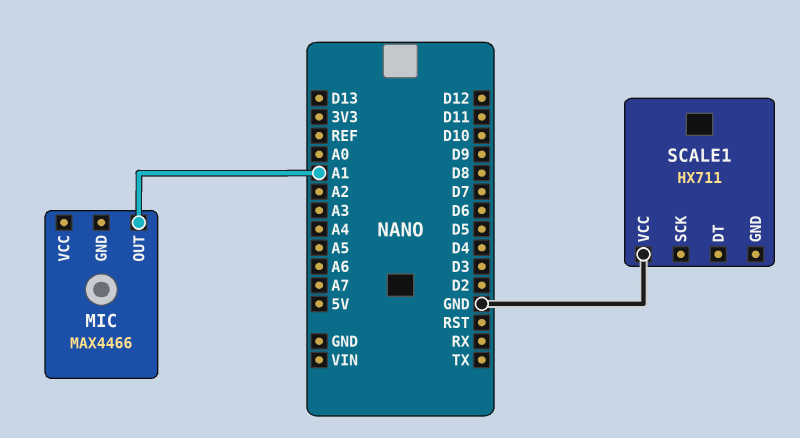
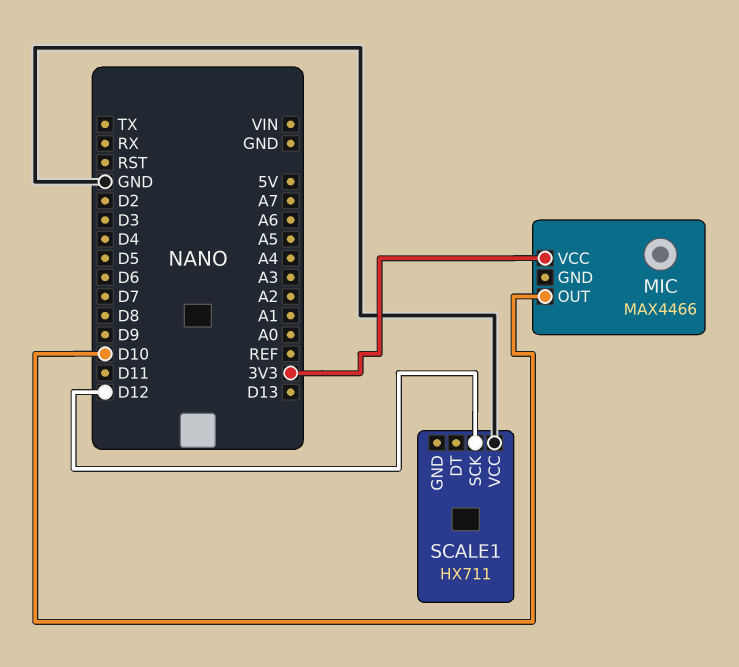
MIC pin OUT: A1 -> D10
MIC pin VCC: none -> 3V3
SCALE1 pin SCK: none -> D12

